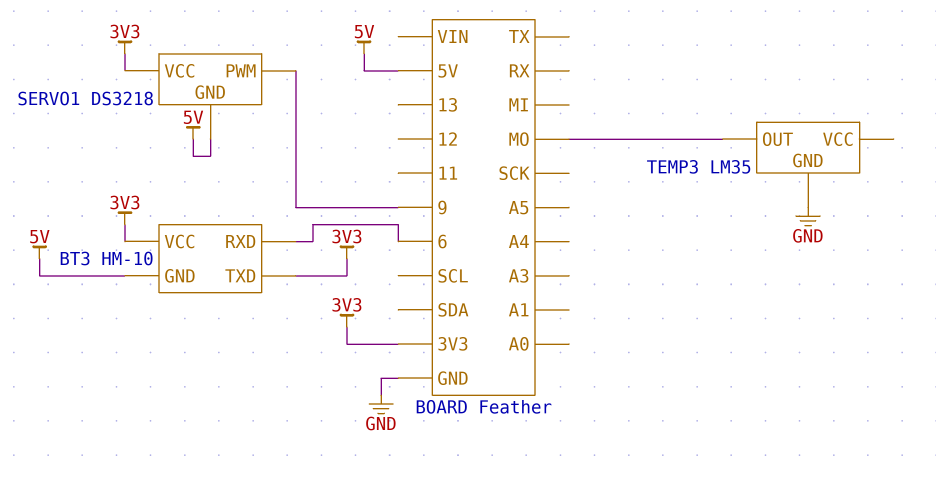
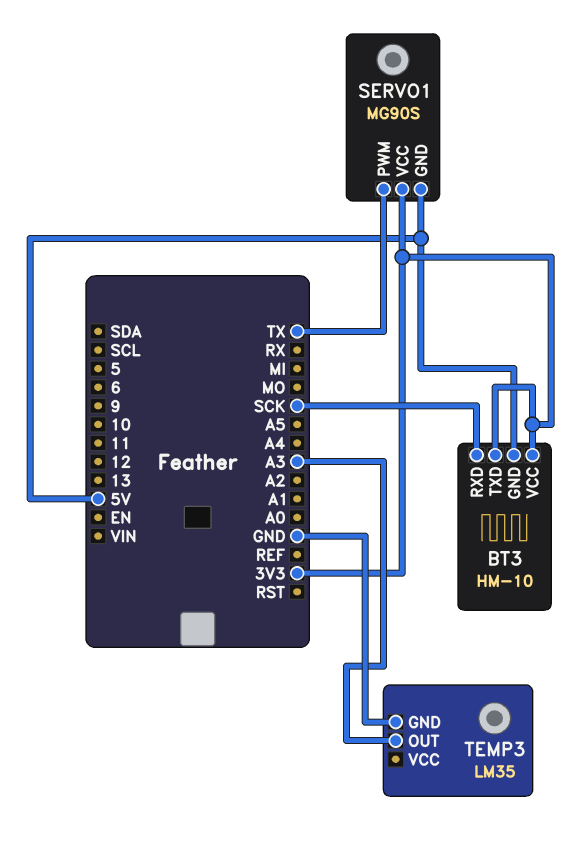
BT3 pin RXD: 6 -> SCK
SERVO1: DS3218 -> MG90S
SERVO1 pin PWM: 9 -> TX
TEMP3 pin OUT: MO -> A3

